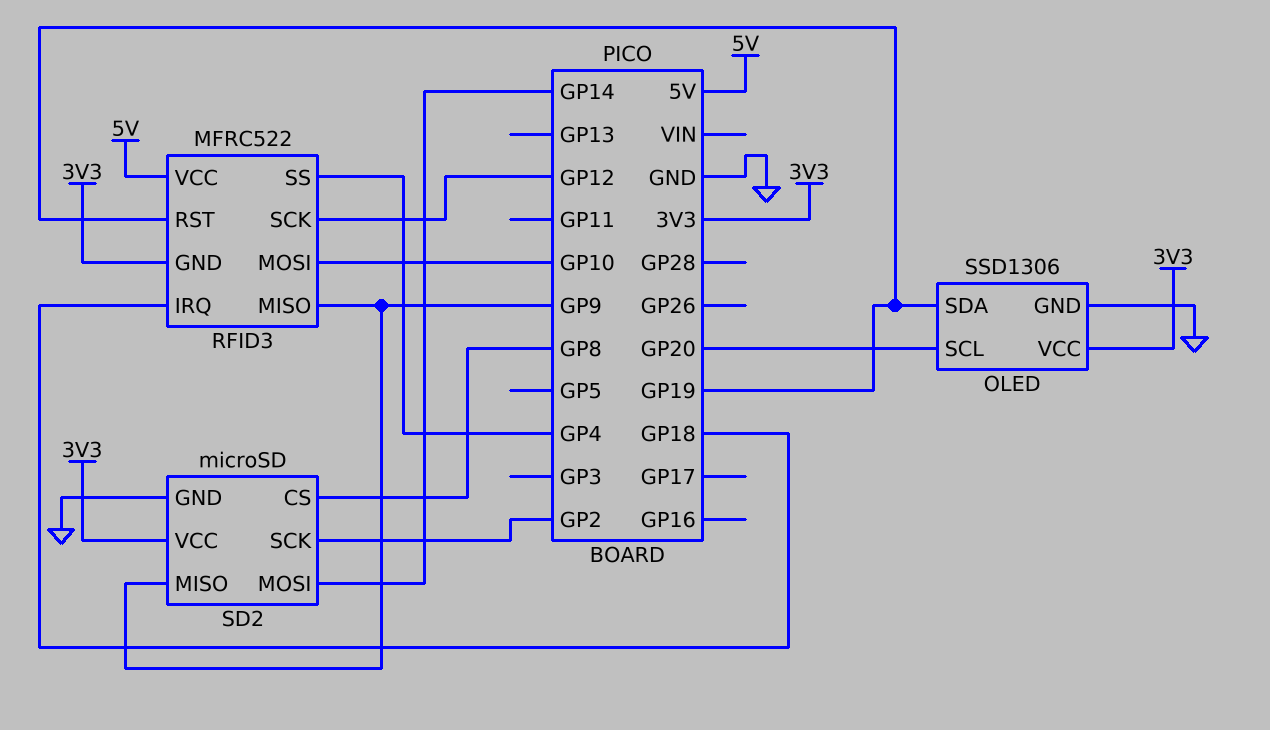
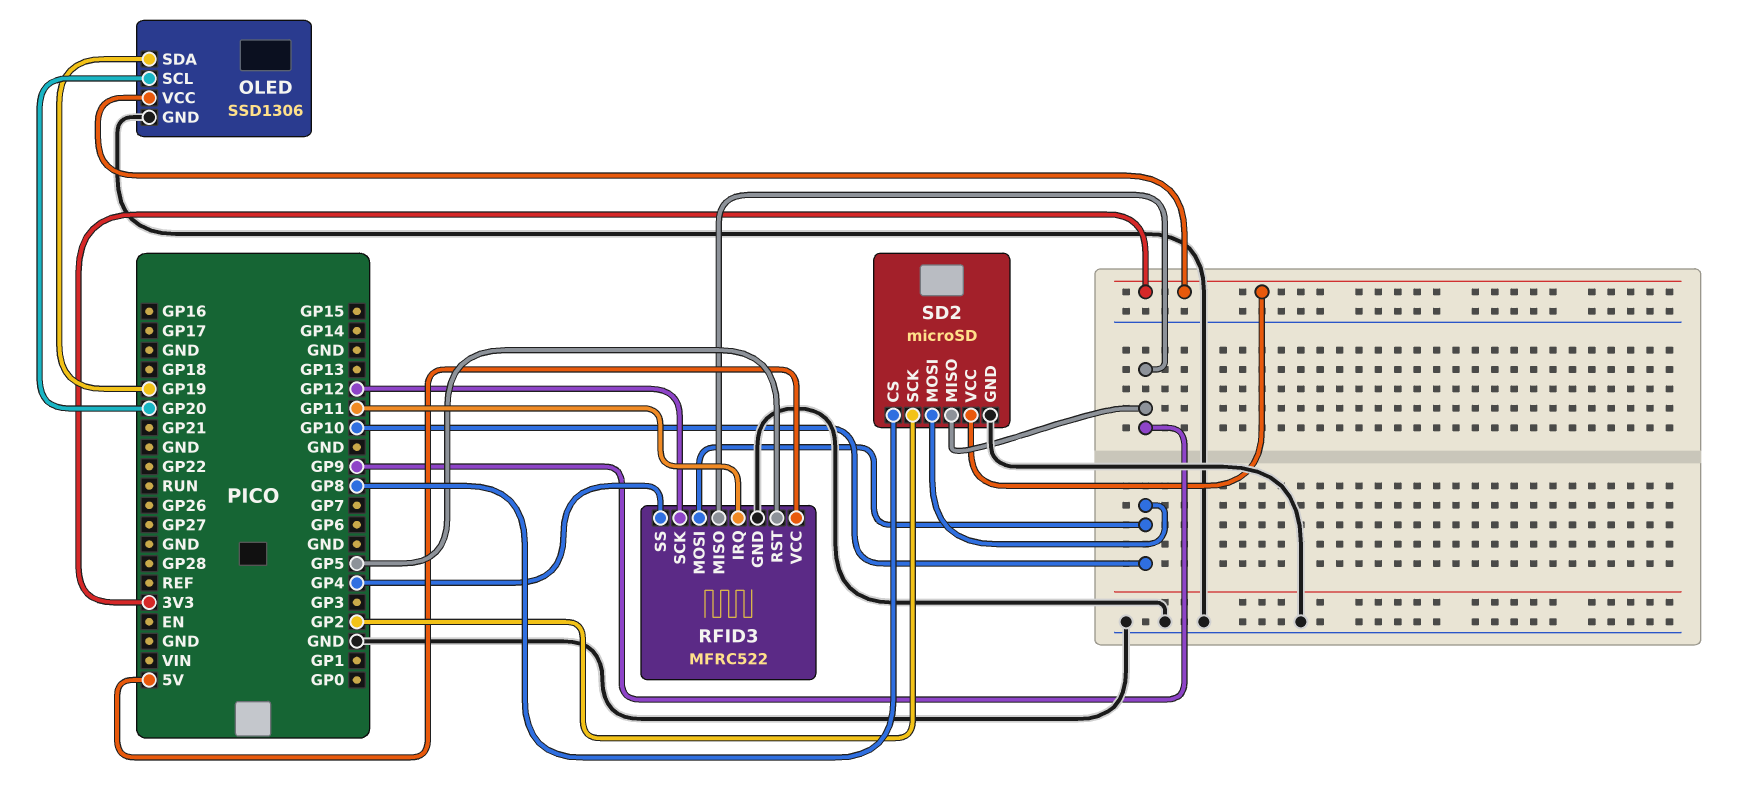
RFID3 pin GND: 3V3 -> GND
RFID3 pin IRQ: GP18 -> GP11
RFID3 pin RST: GP19 -> GP5
SD2 pin MOSI: GP14 -> GP10

